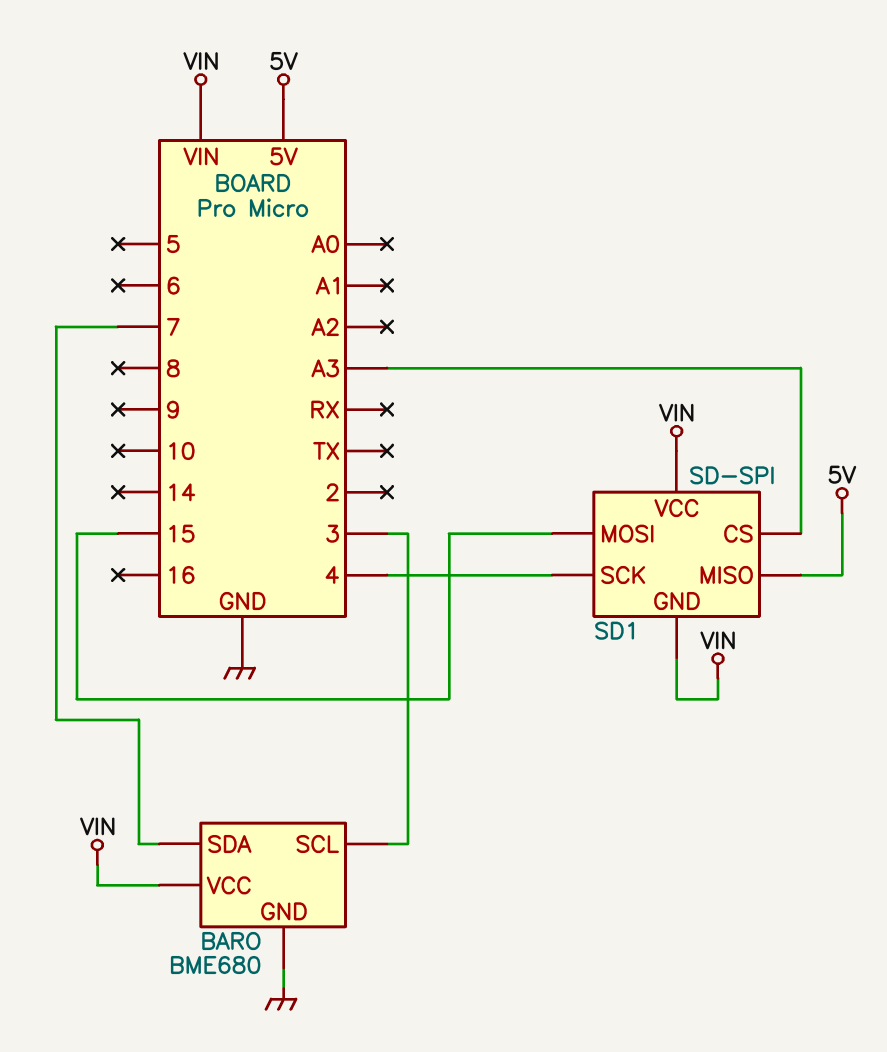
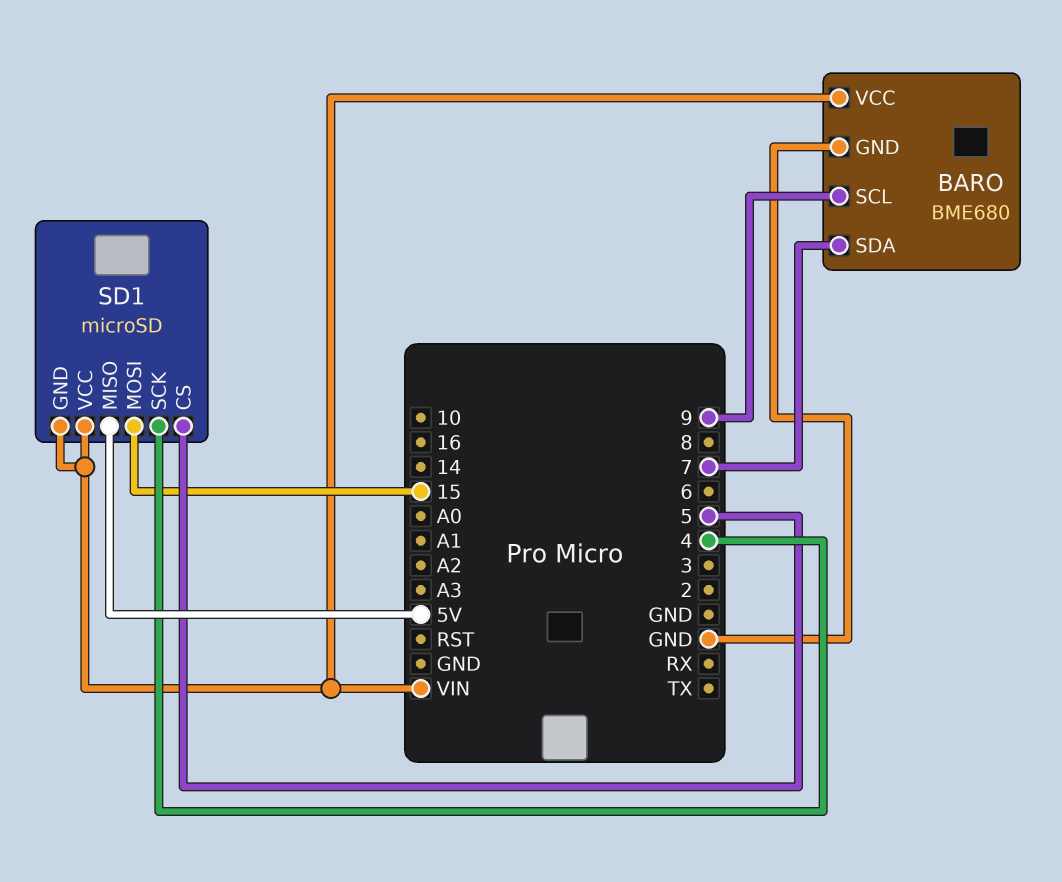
BARO pin SCL: 3 -> 9
SD1: SD-SPI -> microSD
SD1 pin CS: A3 -> 5

